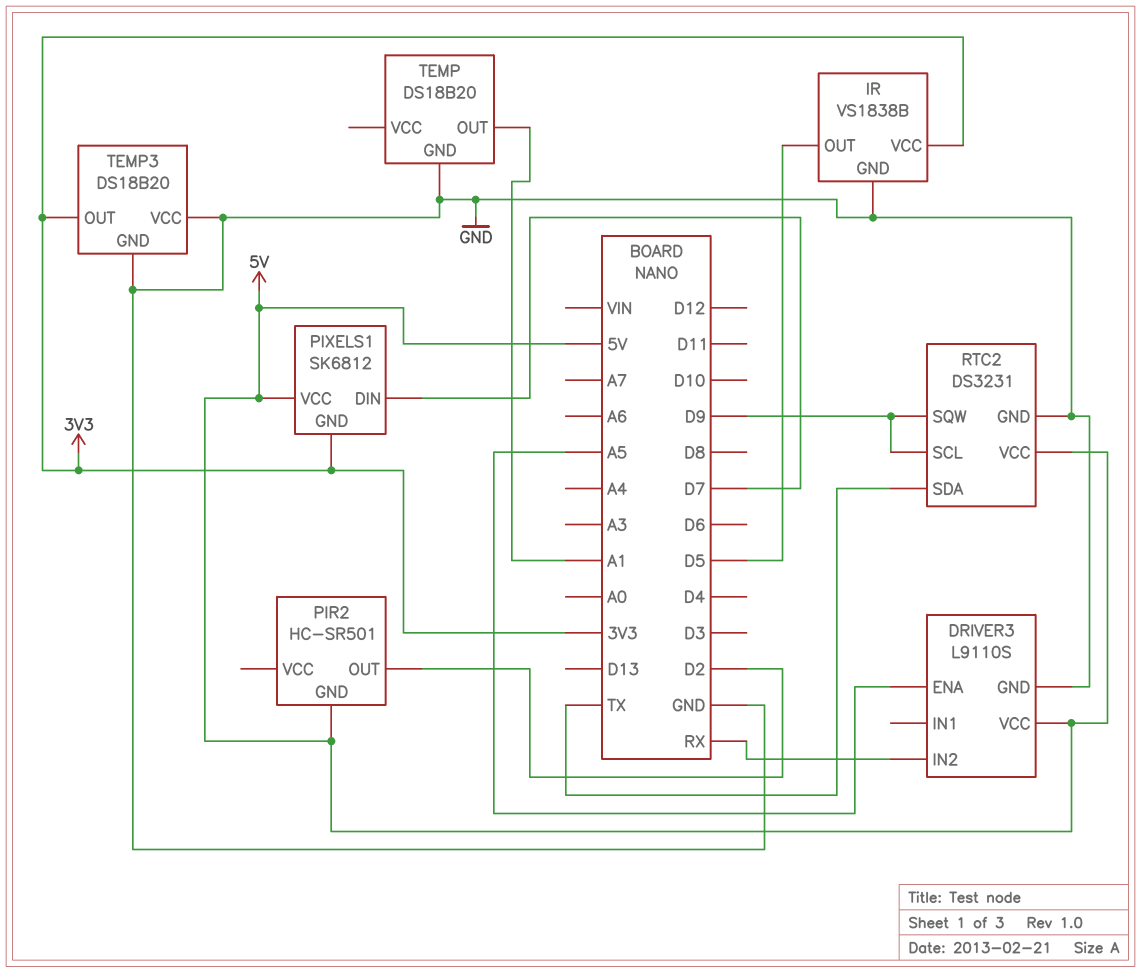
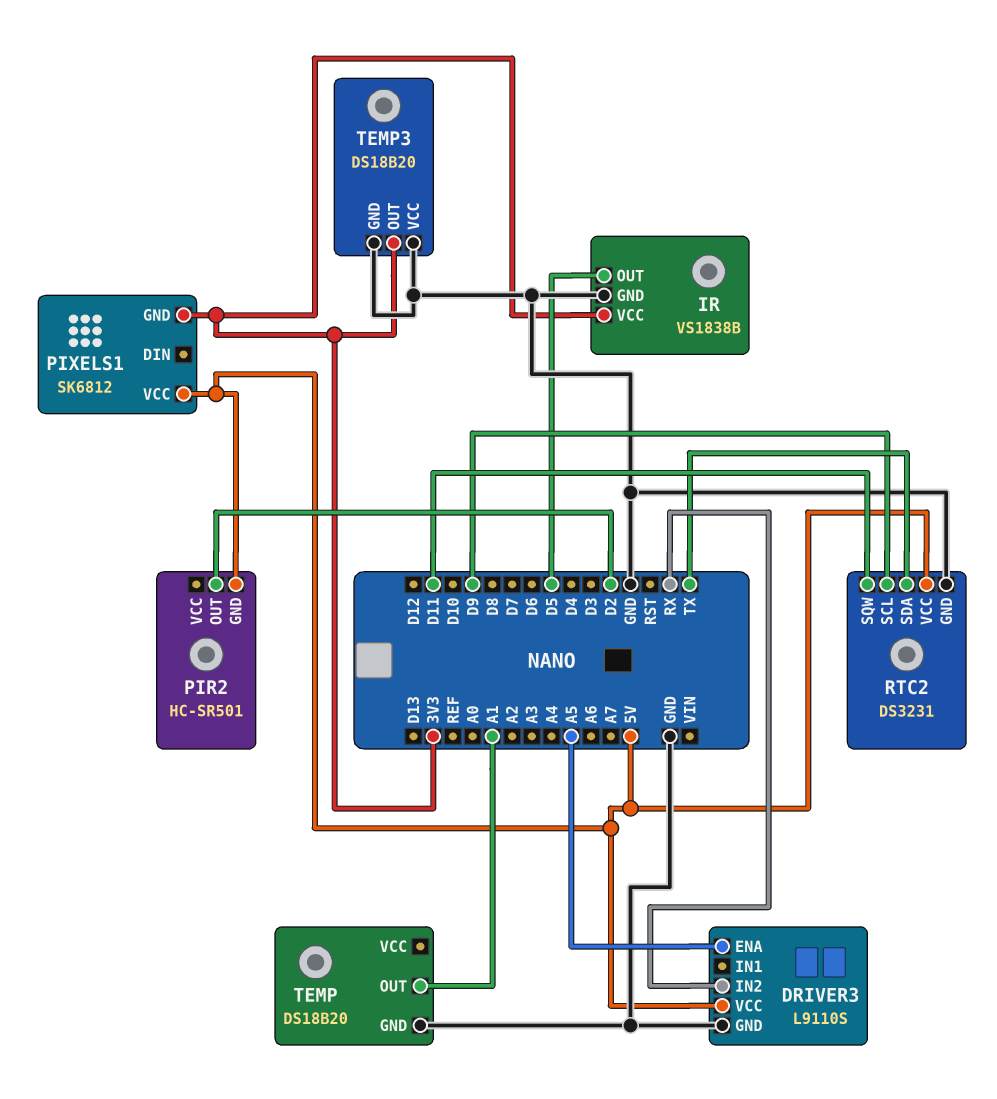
PIXELS1 pin DIN: D7 -> none
RTC2 pin SQW: D9 -> D11

